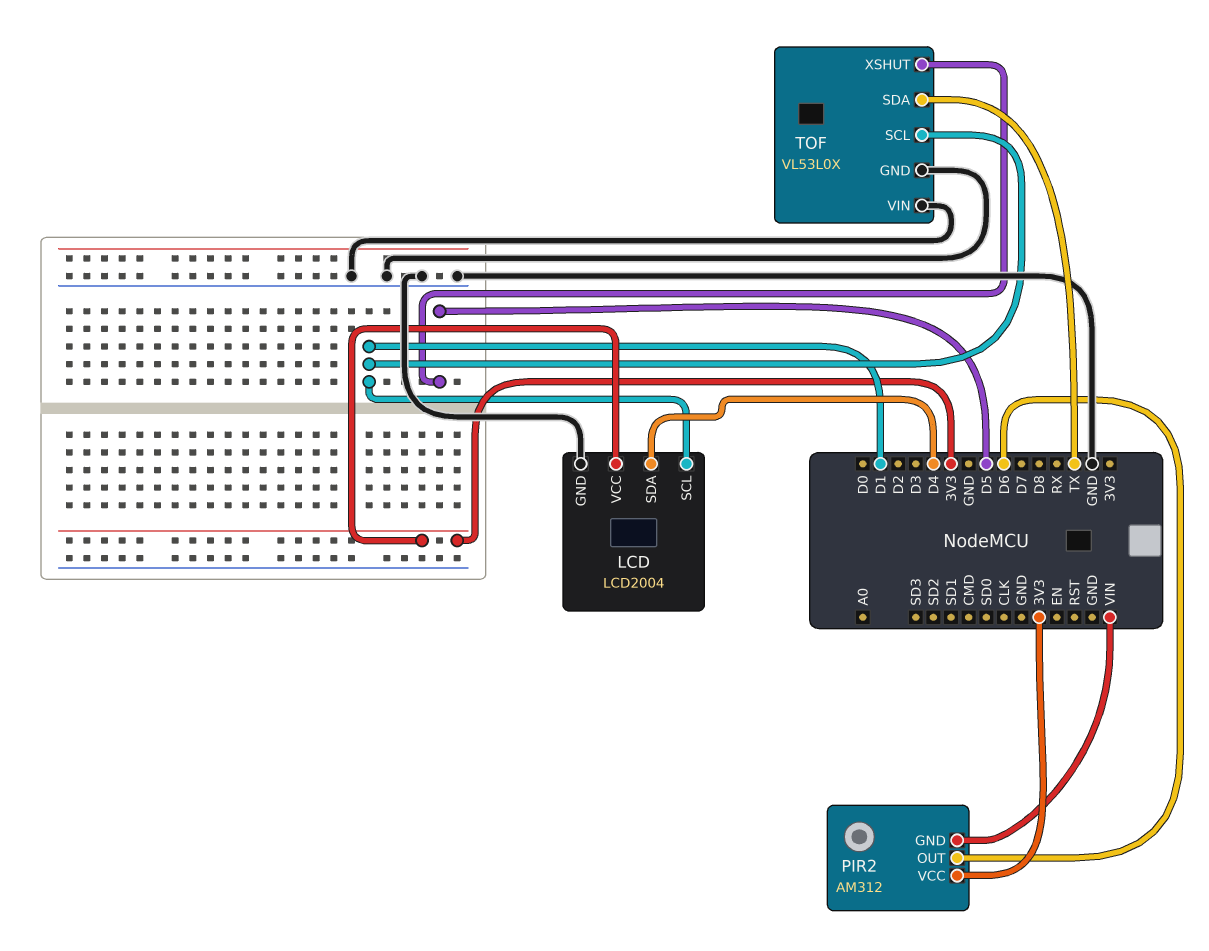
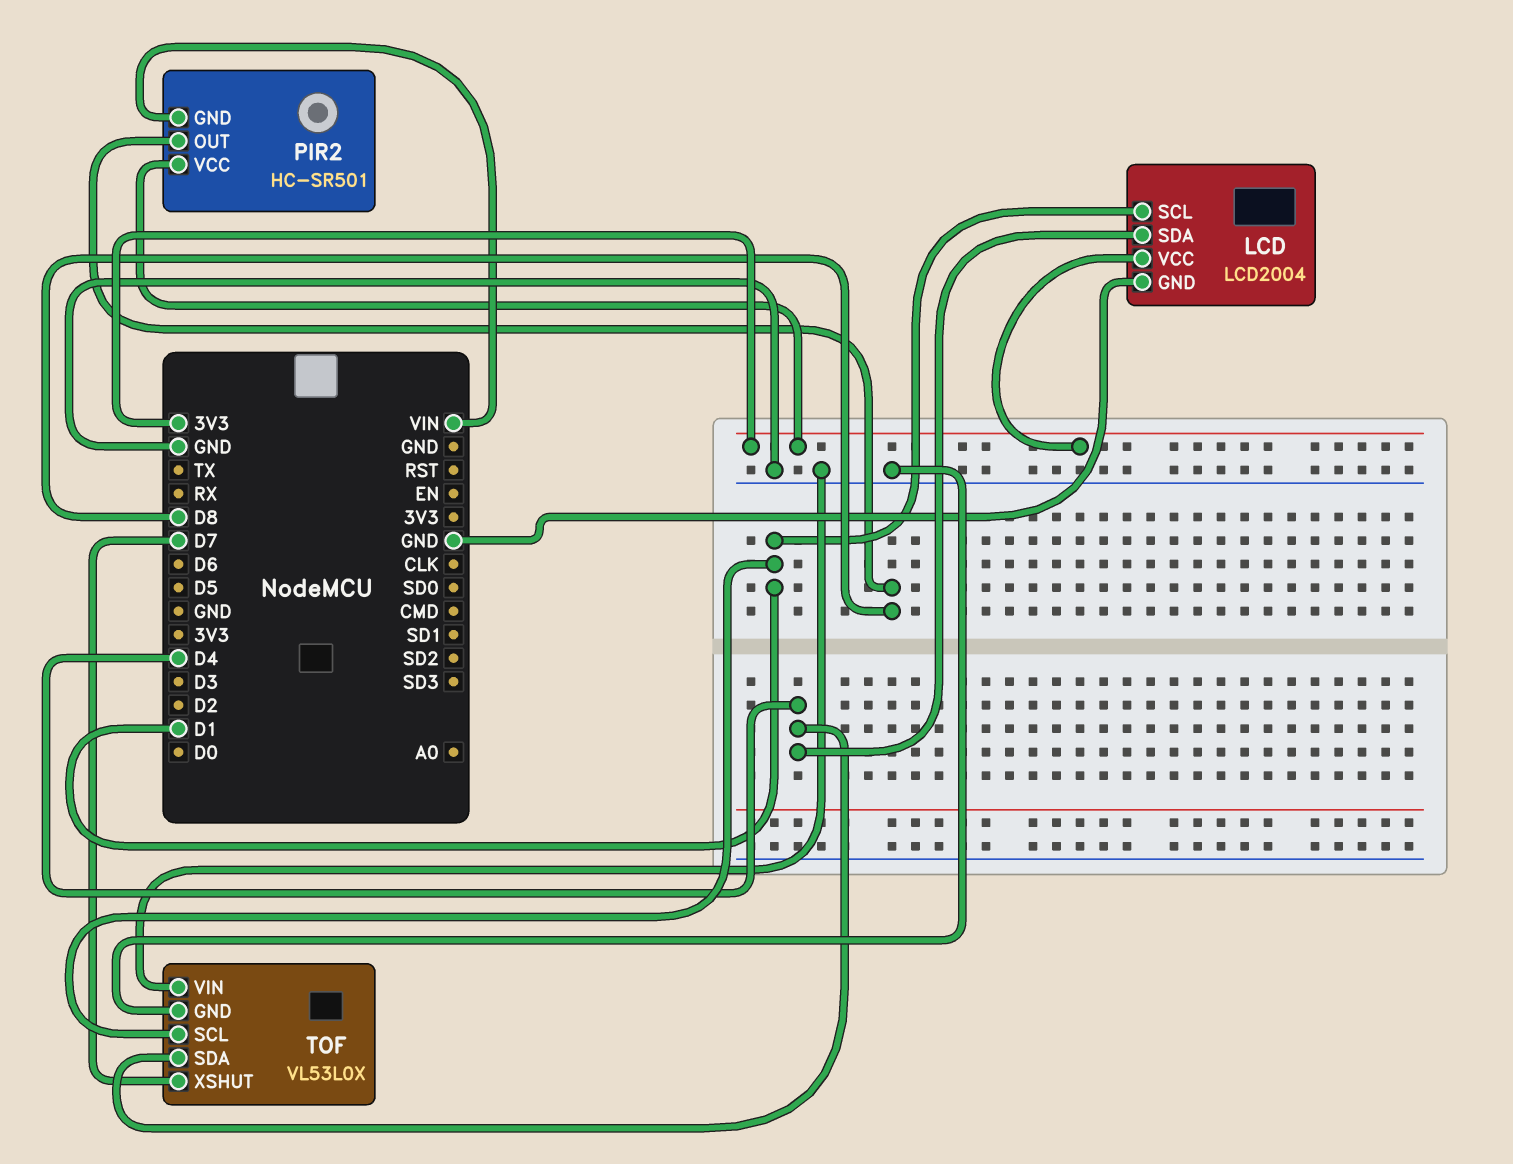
PIR2: AM312 -> HC-SR501
PIR2 pin OUT: D6 -> D8
TOF pin SDA: TX -> D4
TOF pin XSHUT: D5 -> D7

